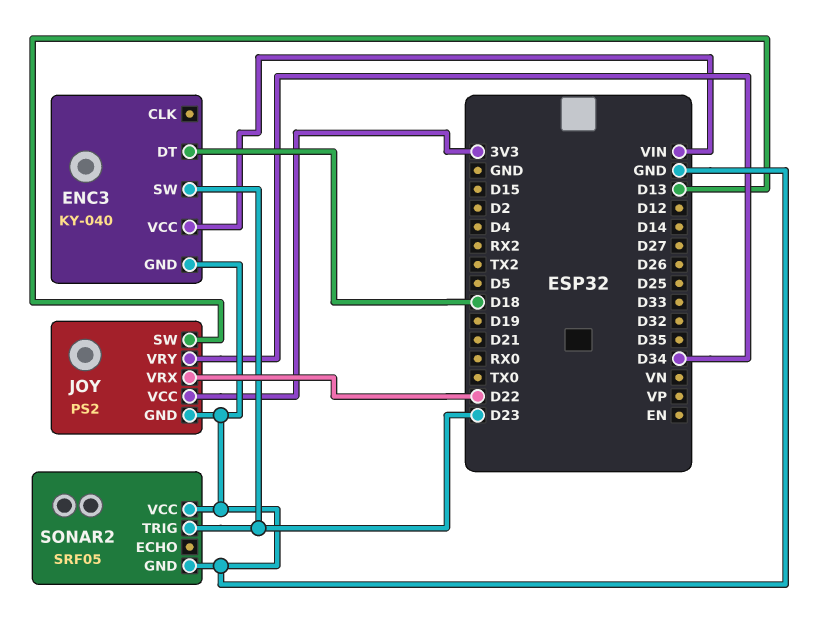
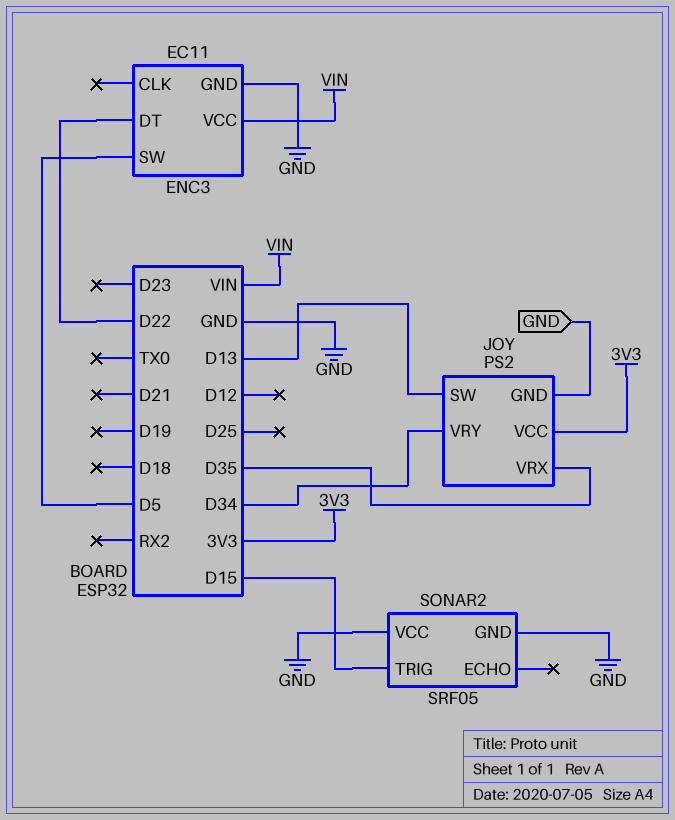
ENC3: KY-040 -> EC11
ENC3 pin DT: D18 -> D22
ENC3 pin SW: D23 -> D5
JOY pin VRX: D22 -> D35
SONAR2 pin TRIG: D23 -> D15

